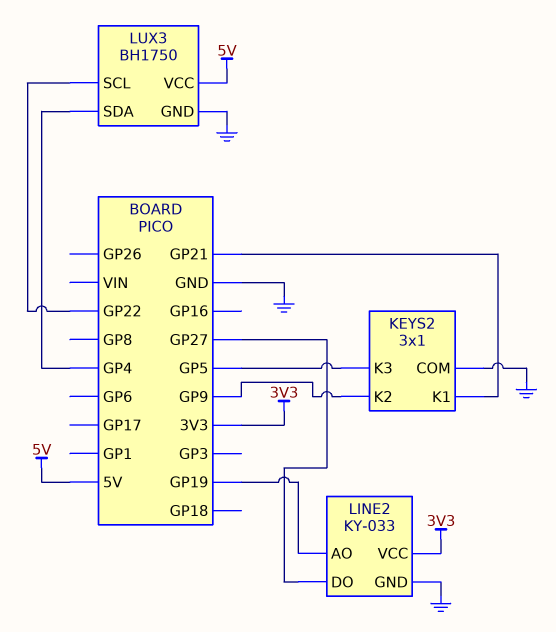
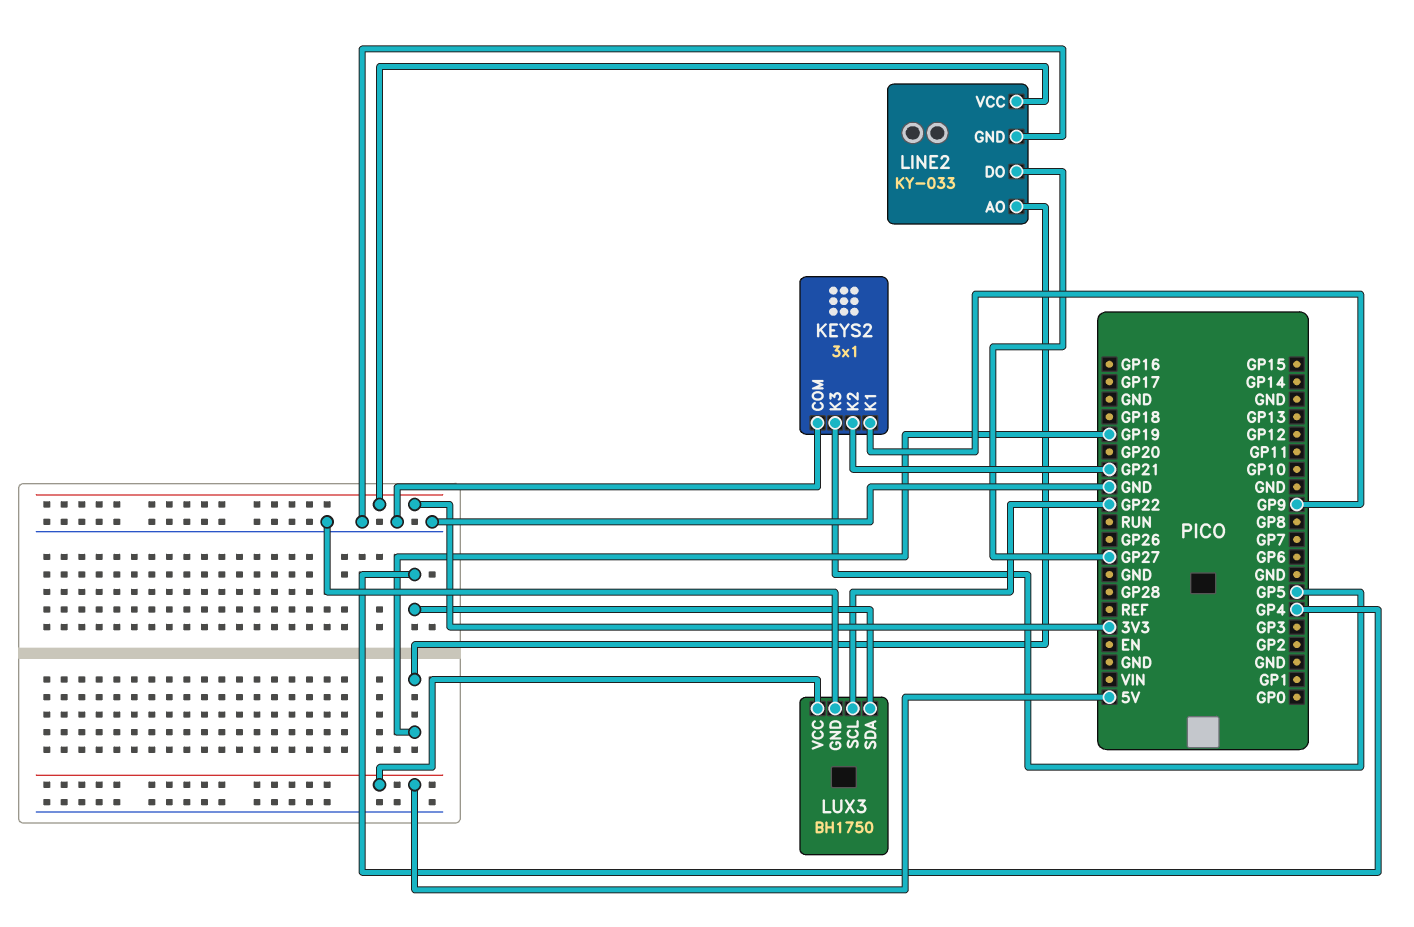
KEYS2 pin K1: GP21 -> GP9
KEYS2 pin K2: GP9 -> GP21

